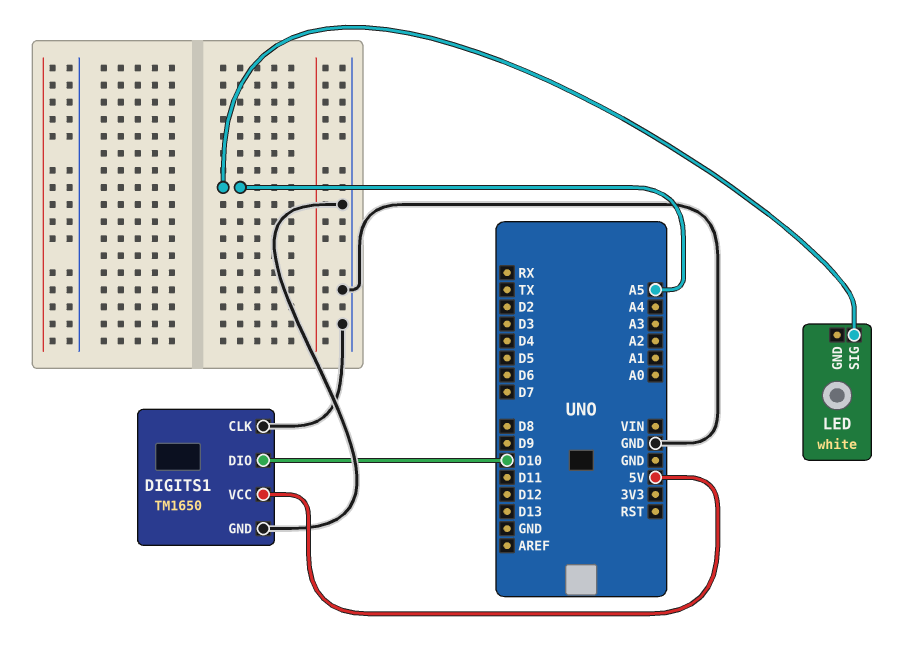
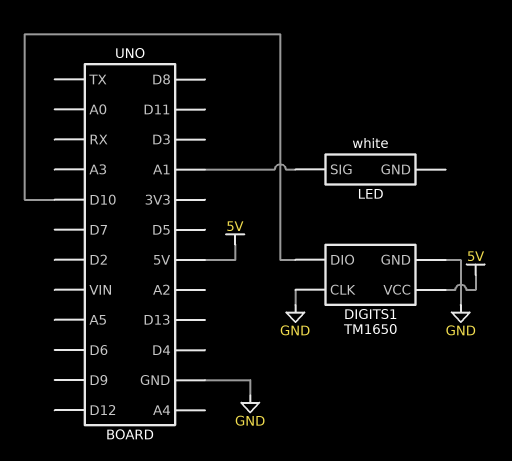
LED pin SIG: A5 -> A1

